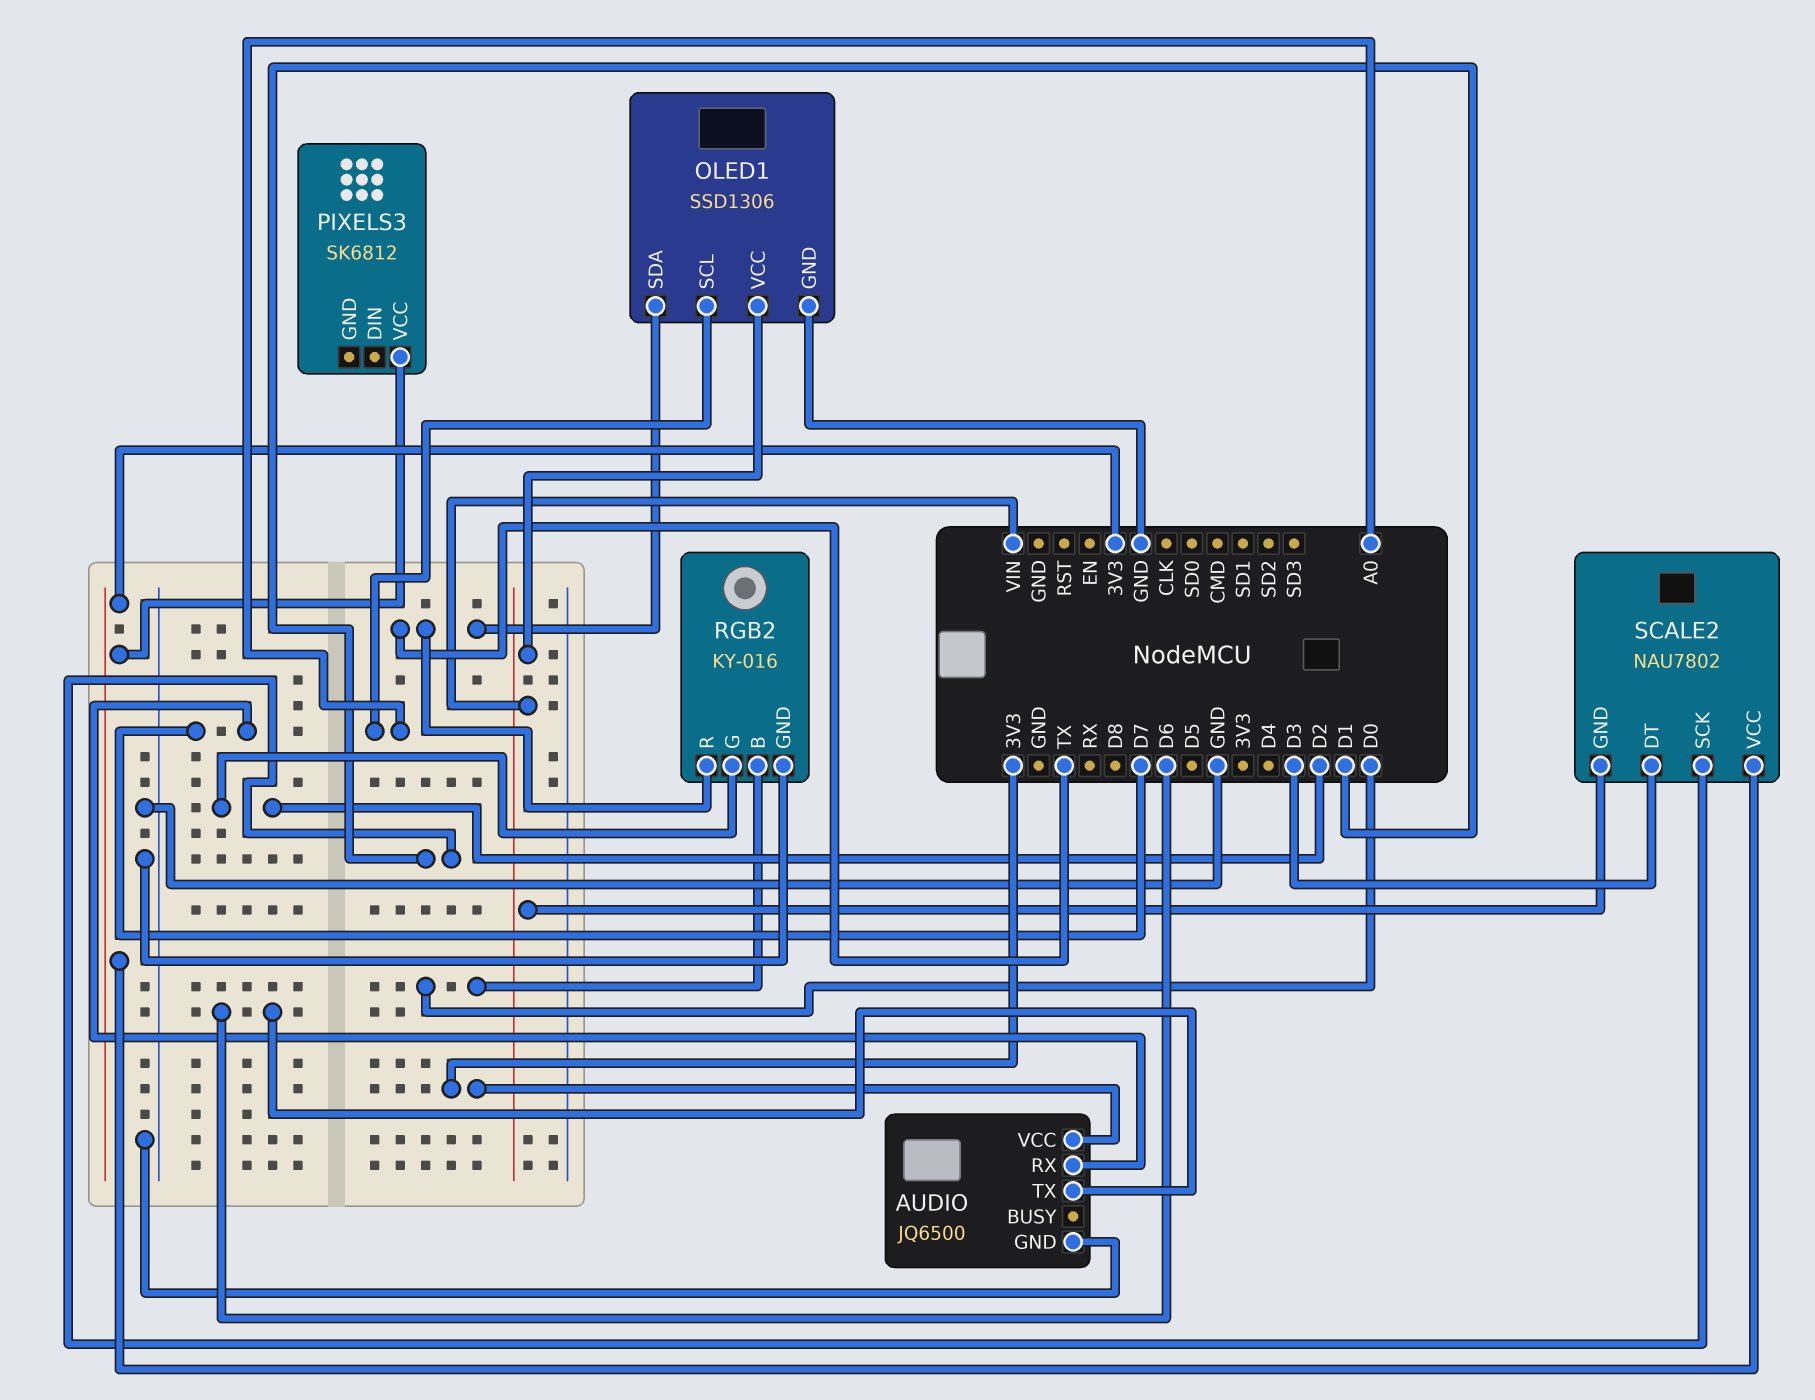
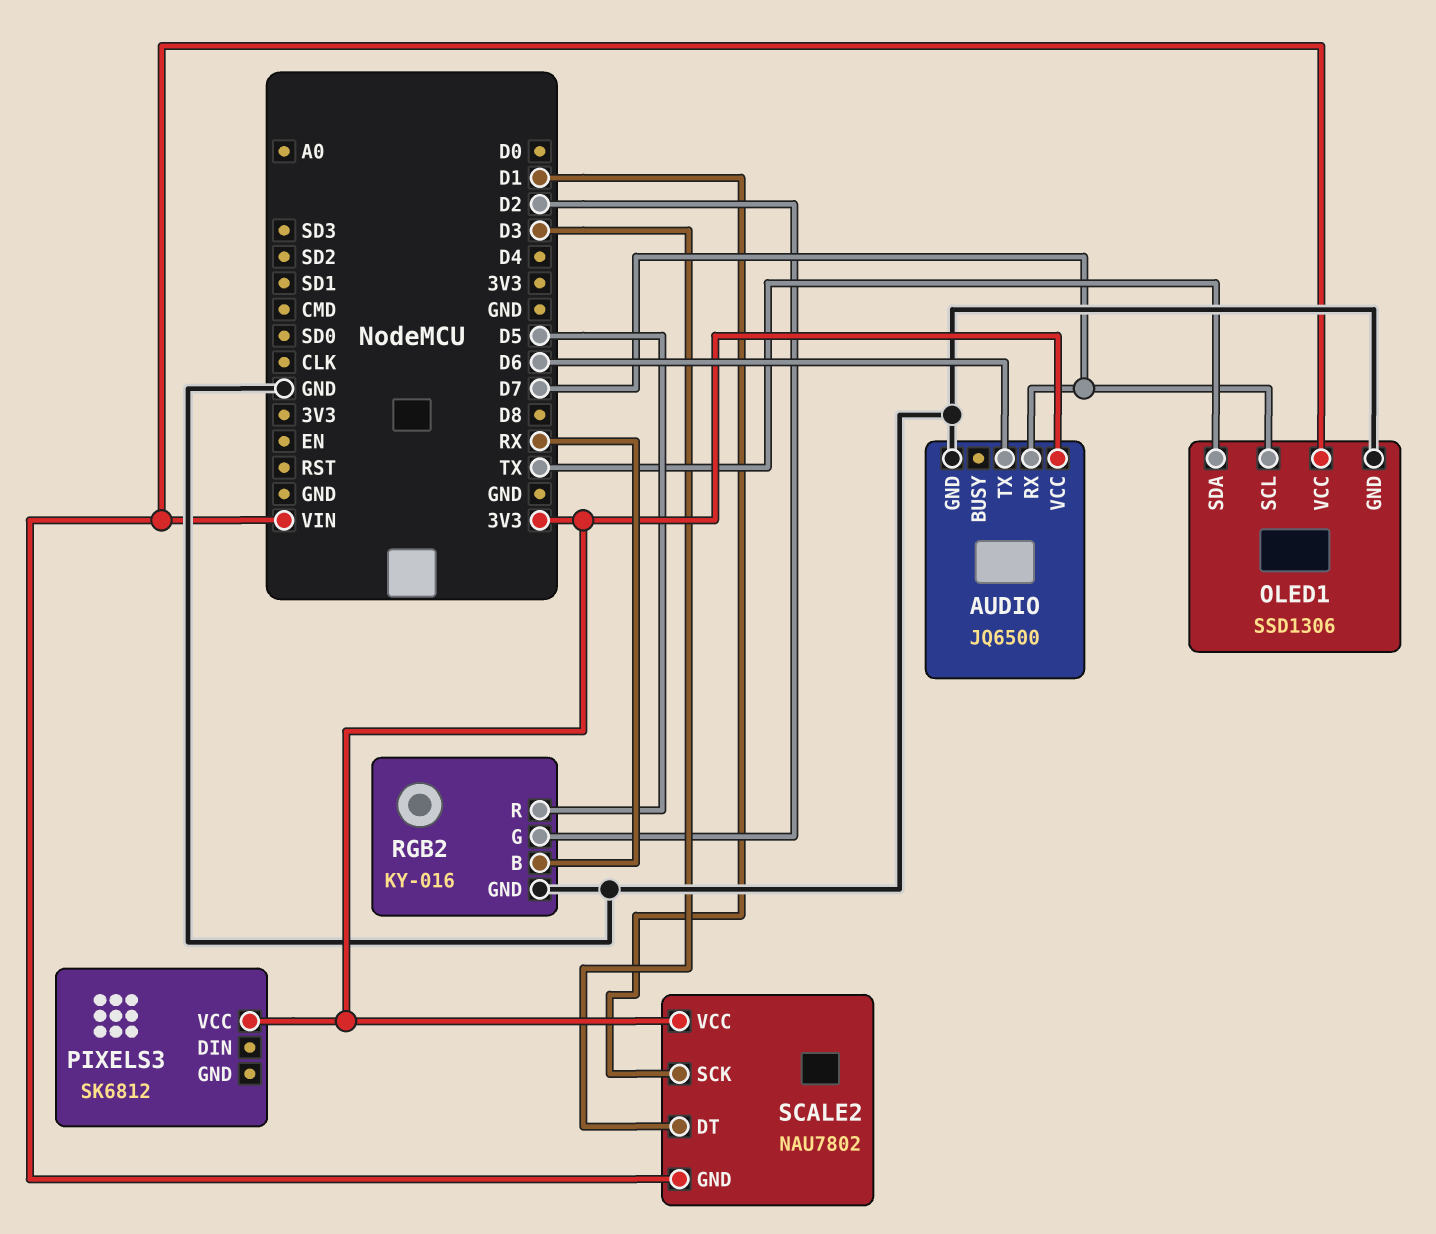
OLED1 pin SCL: A0 -> D7
RGB2 pin B: D0 -> RX
RGB2 pin R: TX -> D5

